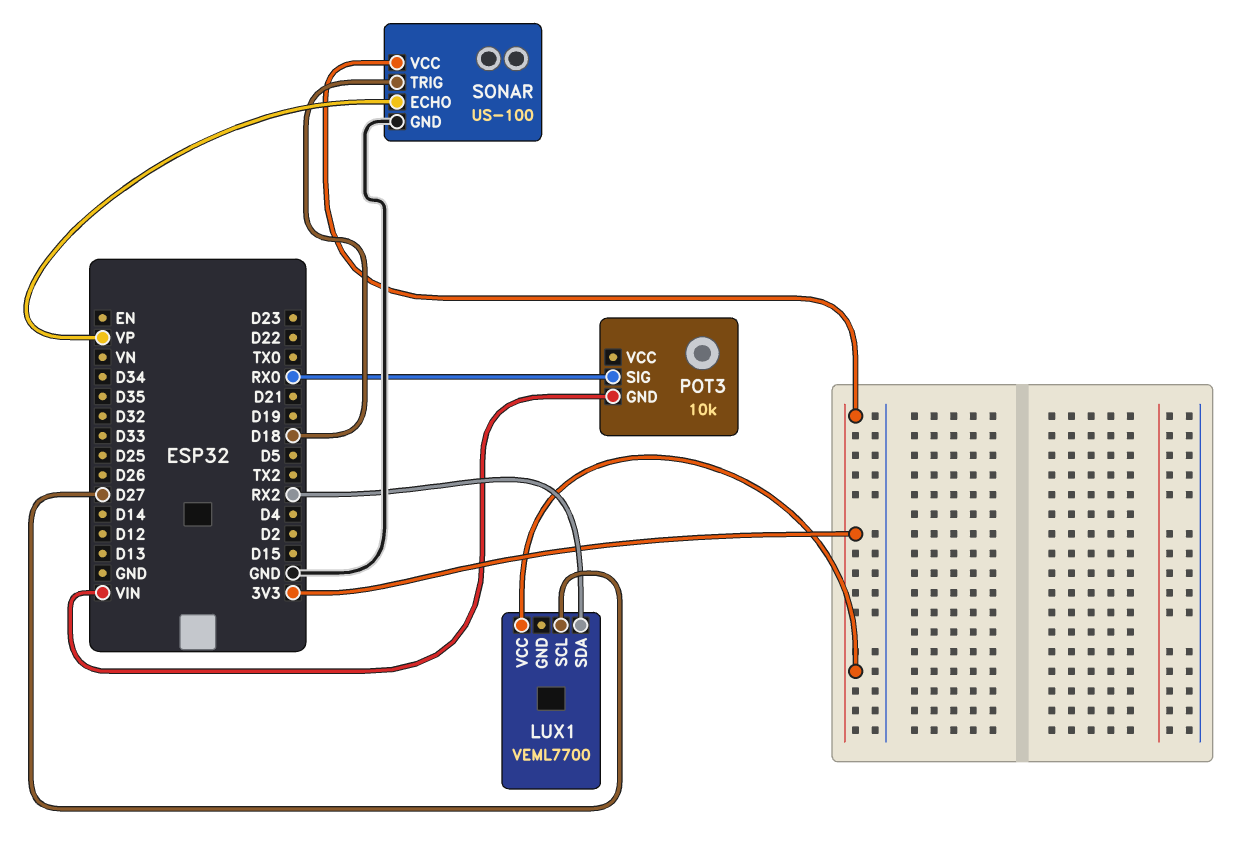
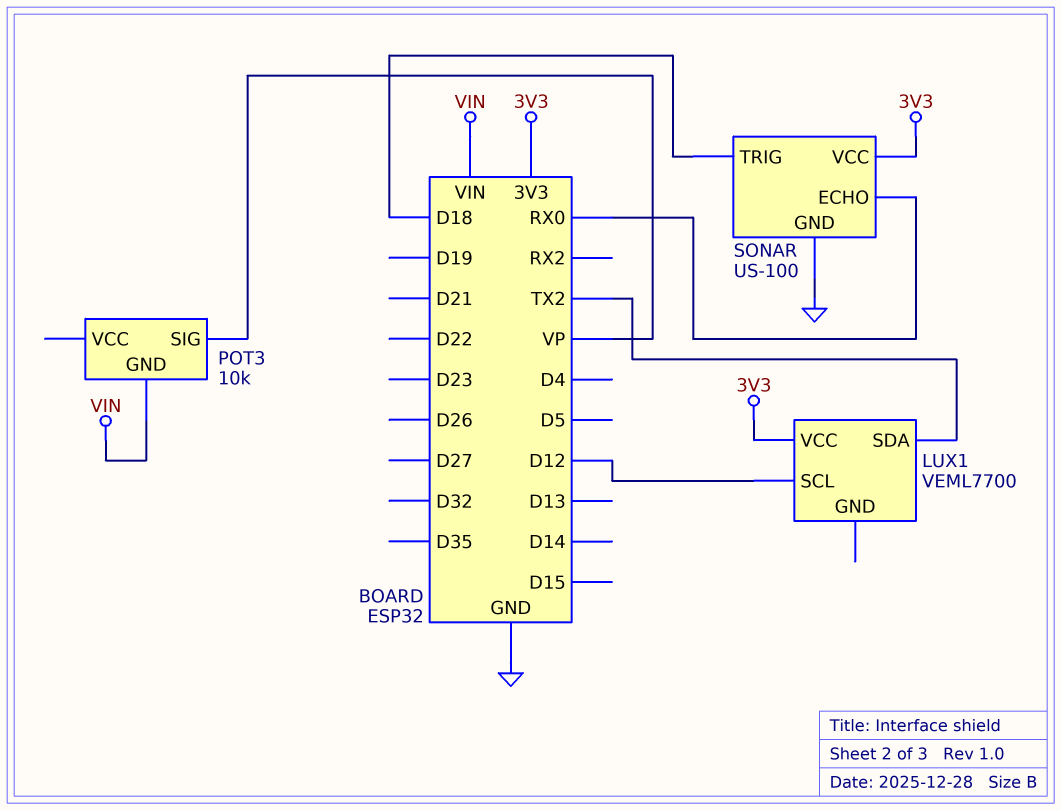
LUX1 pin SCL: D27 -> D12
LUX1 pin SDA: RX2 -> TX2
POT3 pin SIG: RX0 -> VP
SONAR pin ECHO: VP -> RX0

